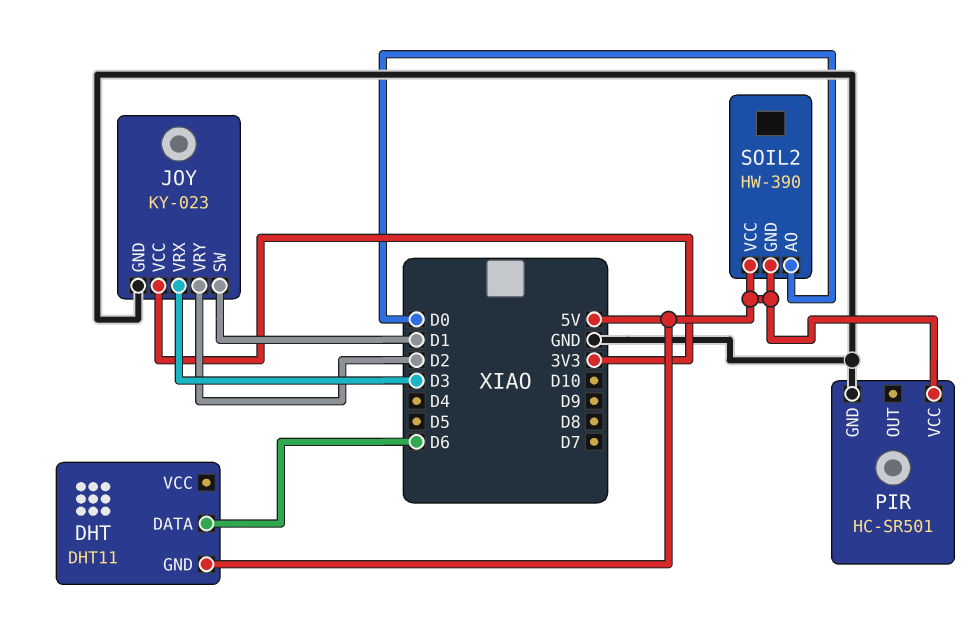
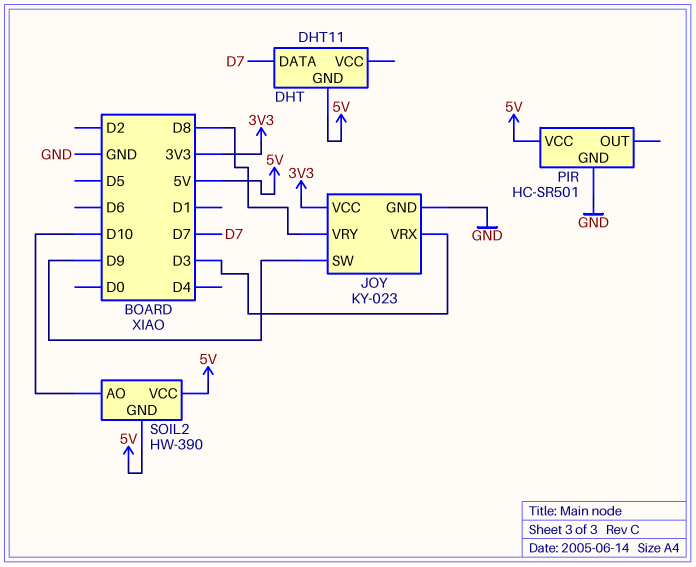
DHT pin DATA: D6 -> D7
JOY pin SW: D1 -> D9
JOY pin VRY: D2 -> D8
SOIL2 pin AO: D0 -> D10

